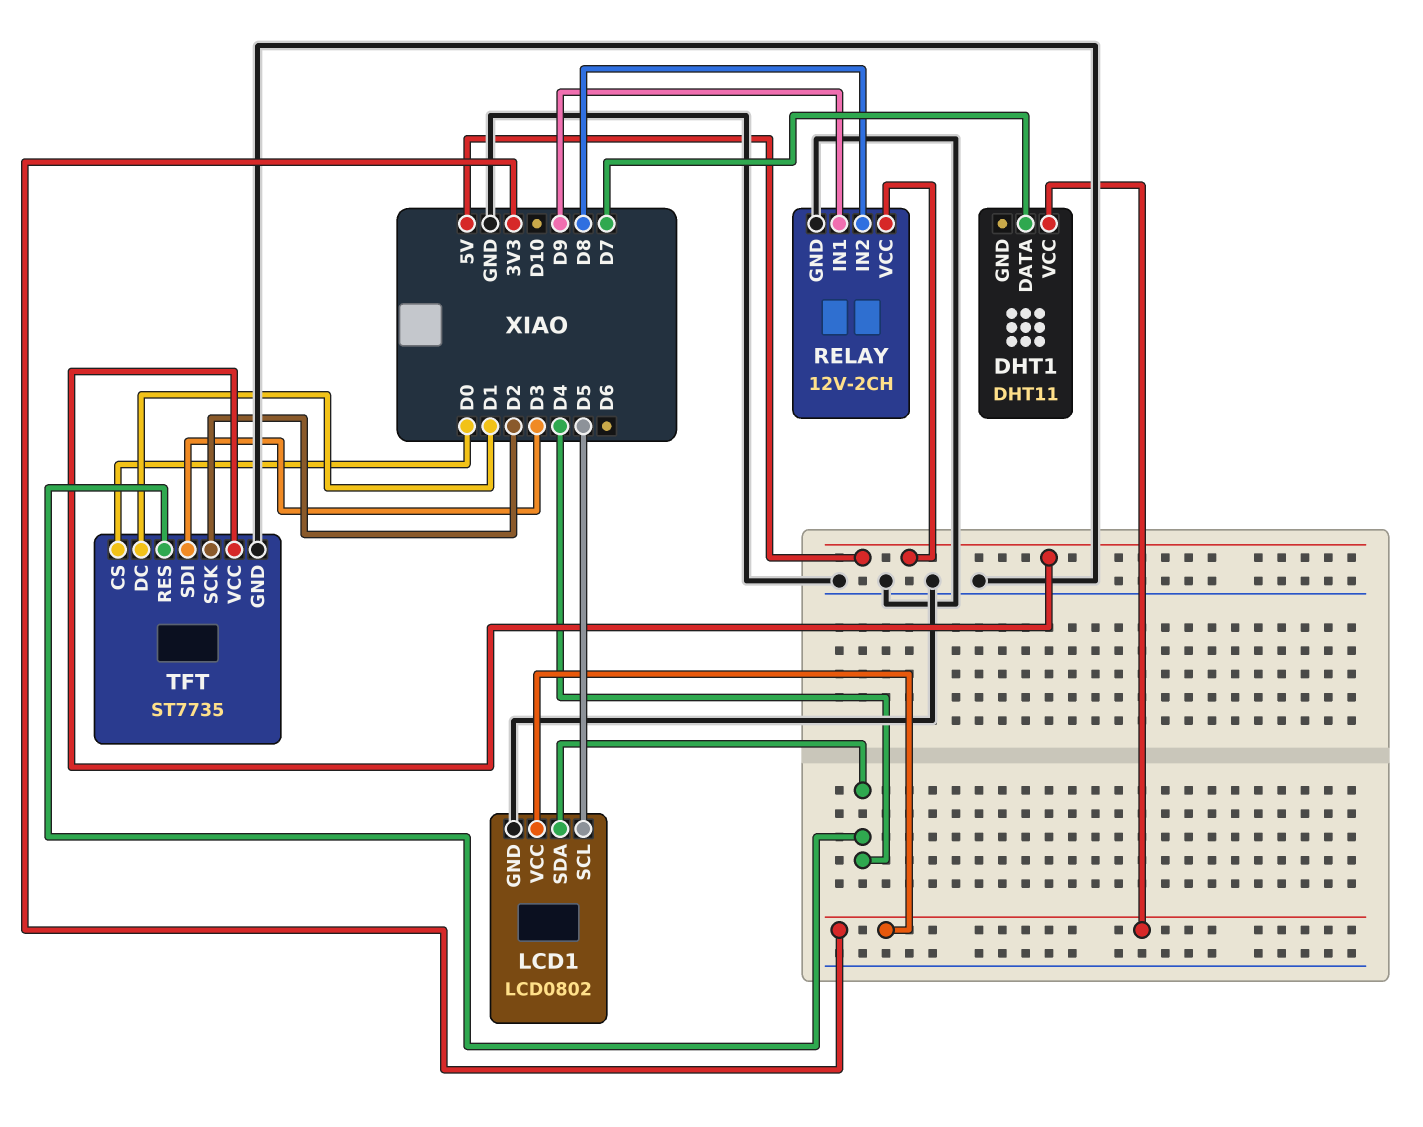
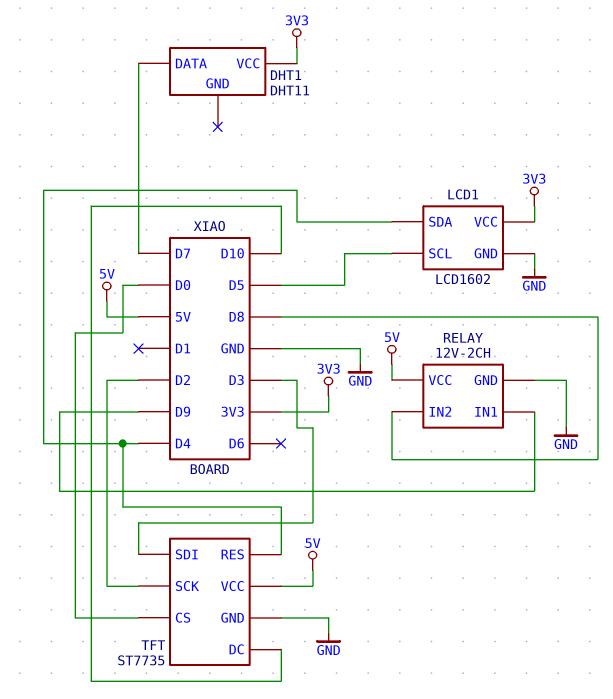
LCD1: LCD0802 -> LCD1602
TFT pin DC: D1 -> D10

